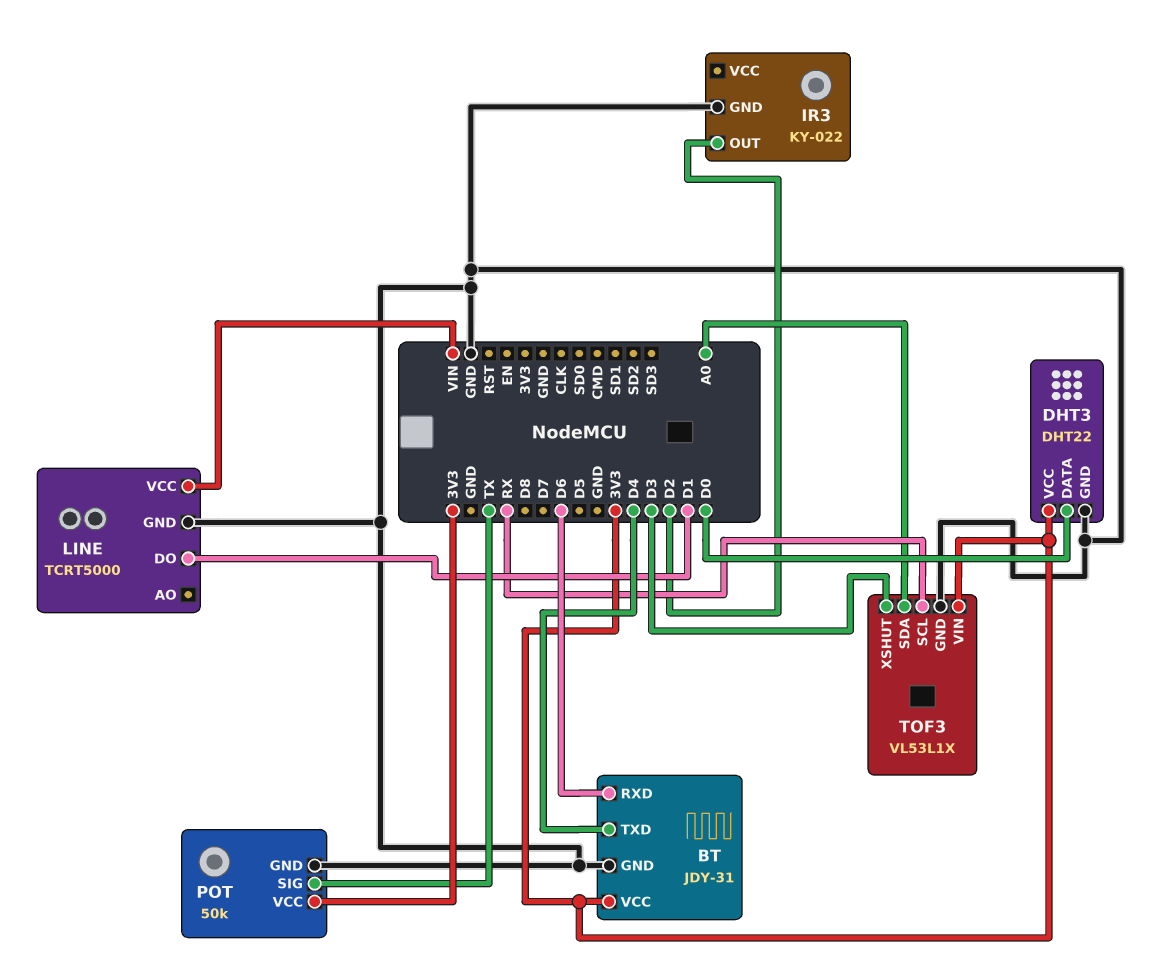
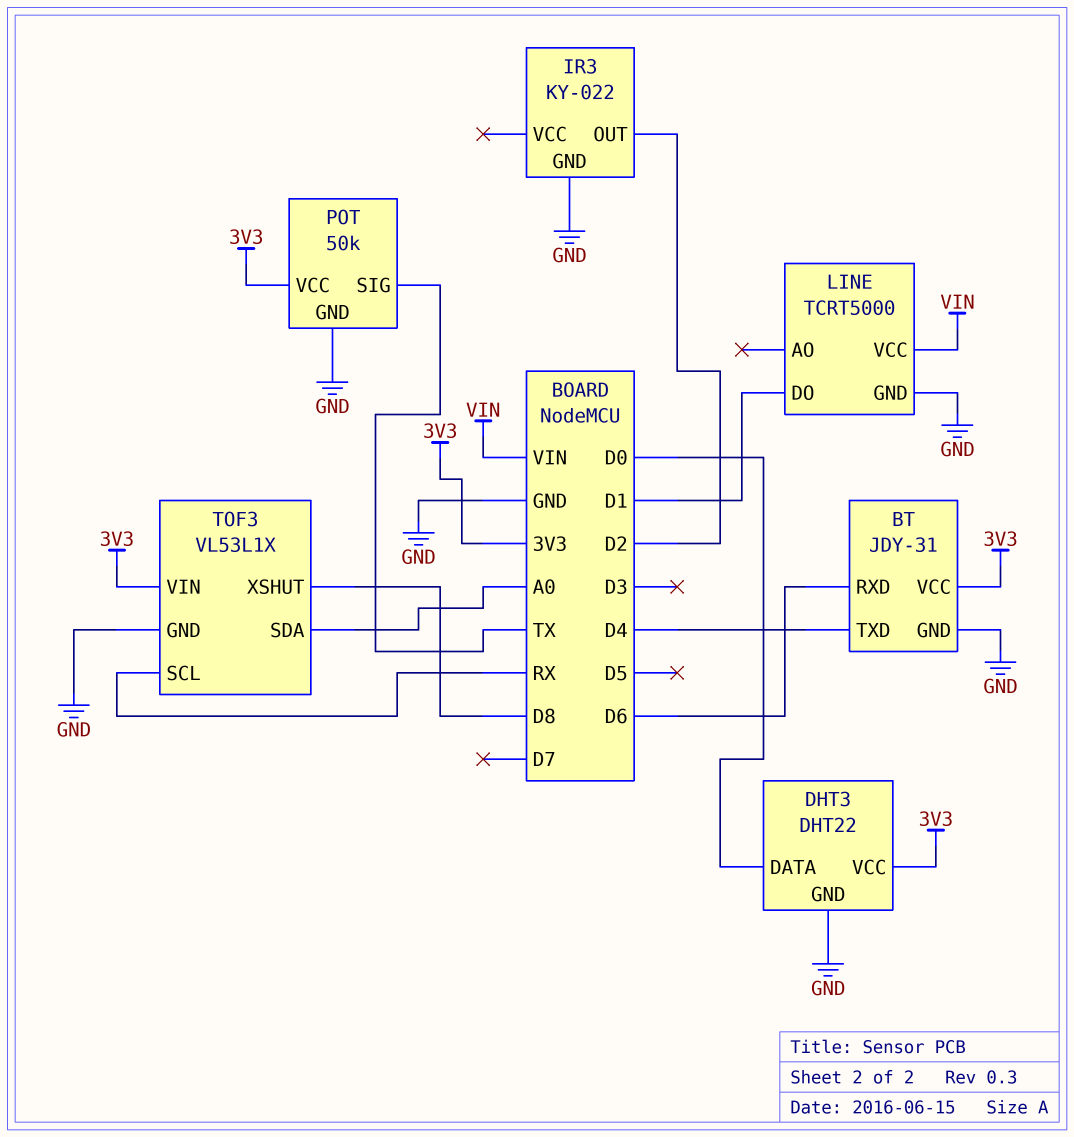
TOF3 pin XSHUT: D3 -> D8

